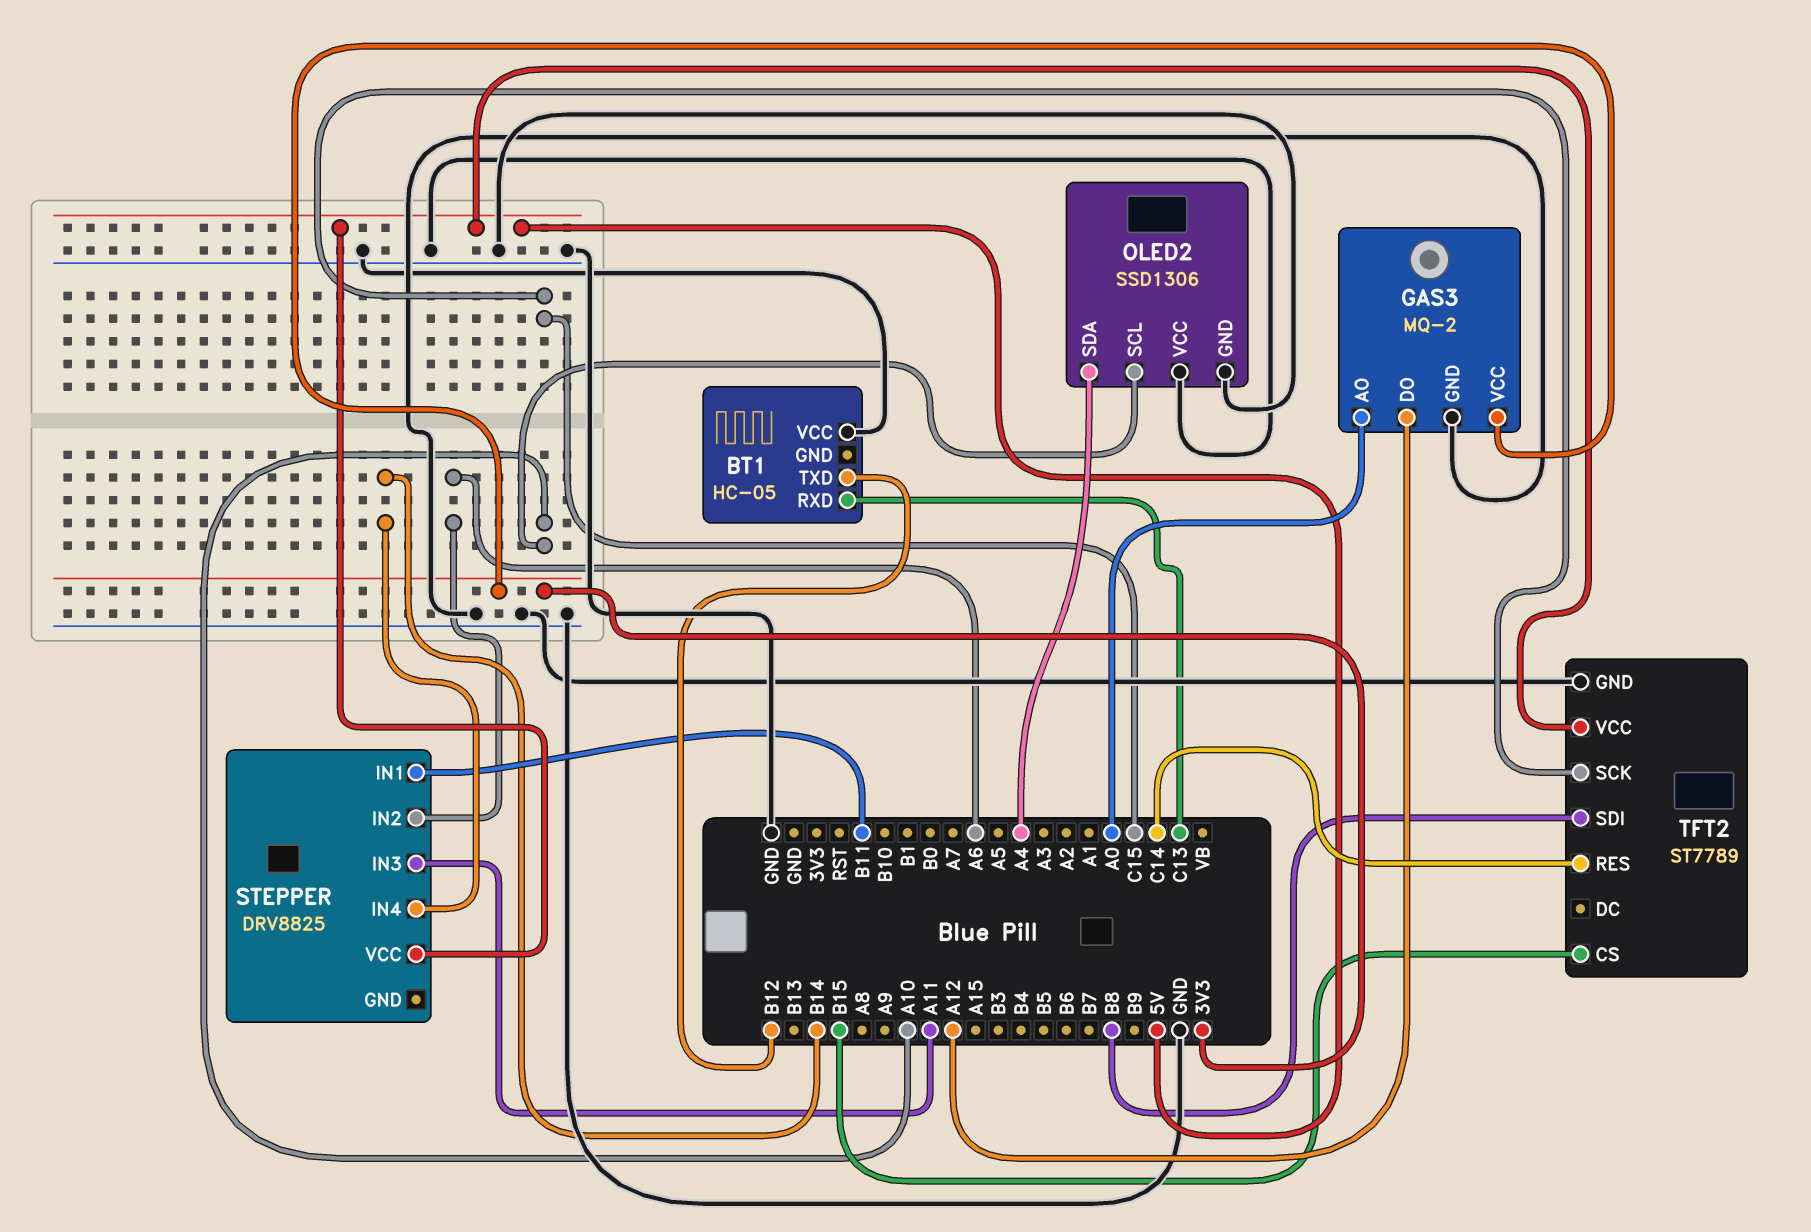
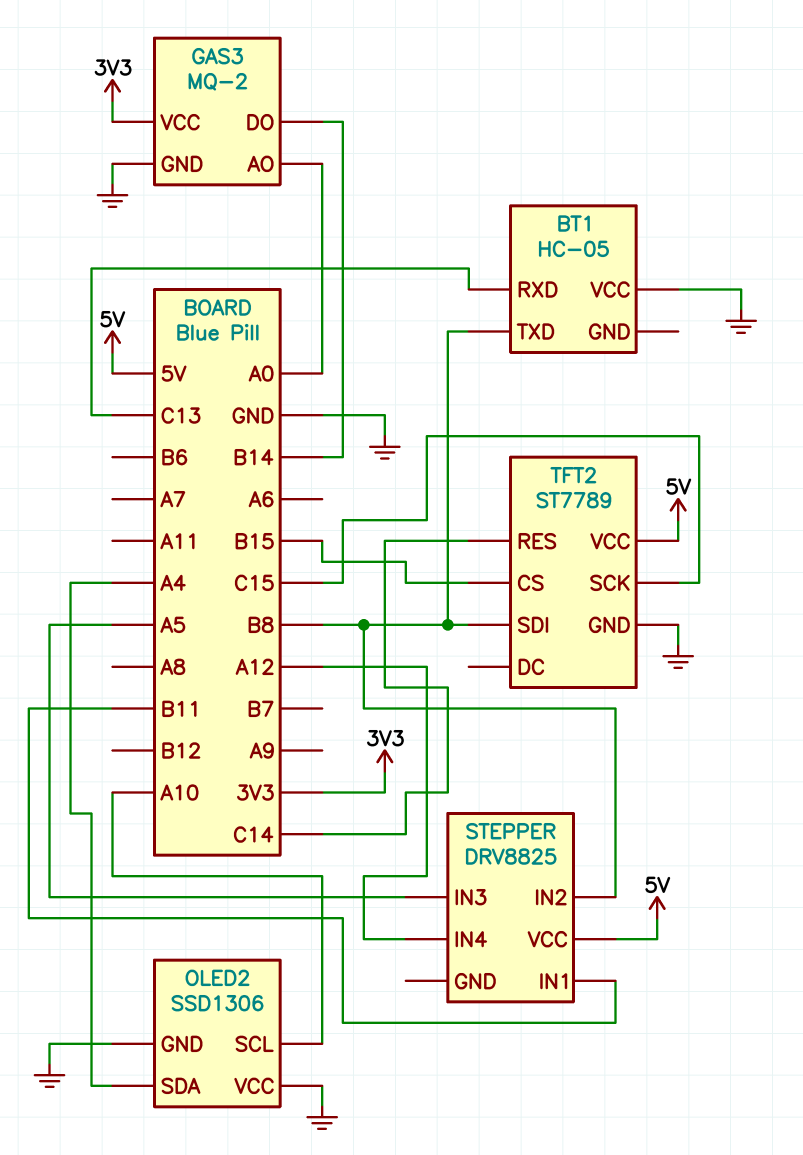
BT1 pin TXD: B12 -> B8
GAS3 pin DO: A12 -> B14
STEPPER pin IN2: A6 -> B8
STEPPER pin IN3: A11 -> A5
STEPPER pin IN4: B14 -> A12

